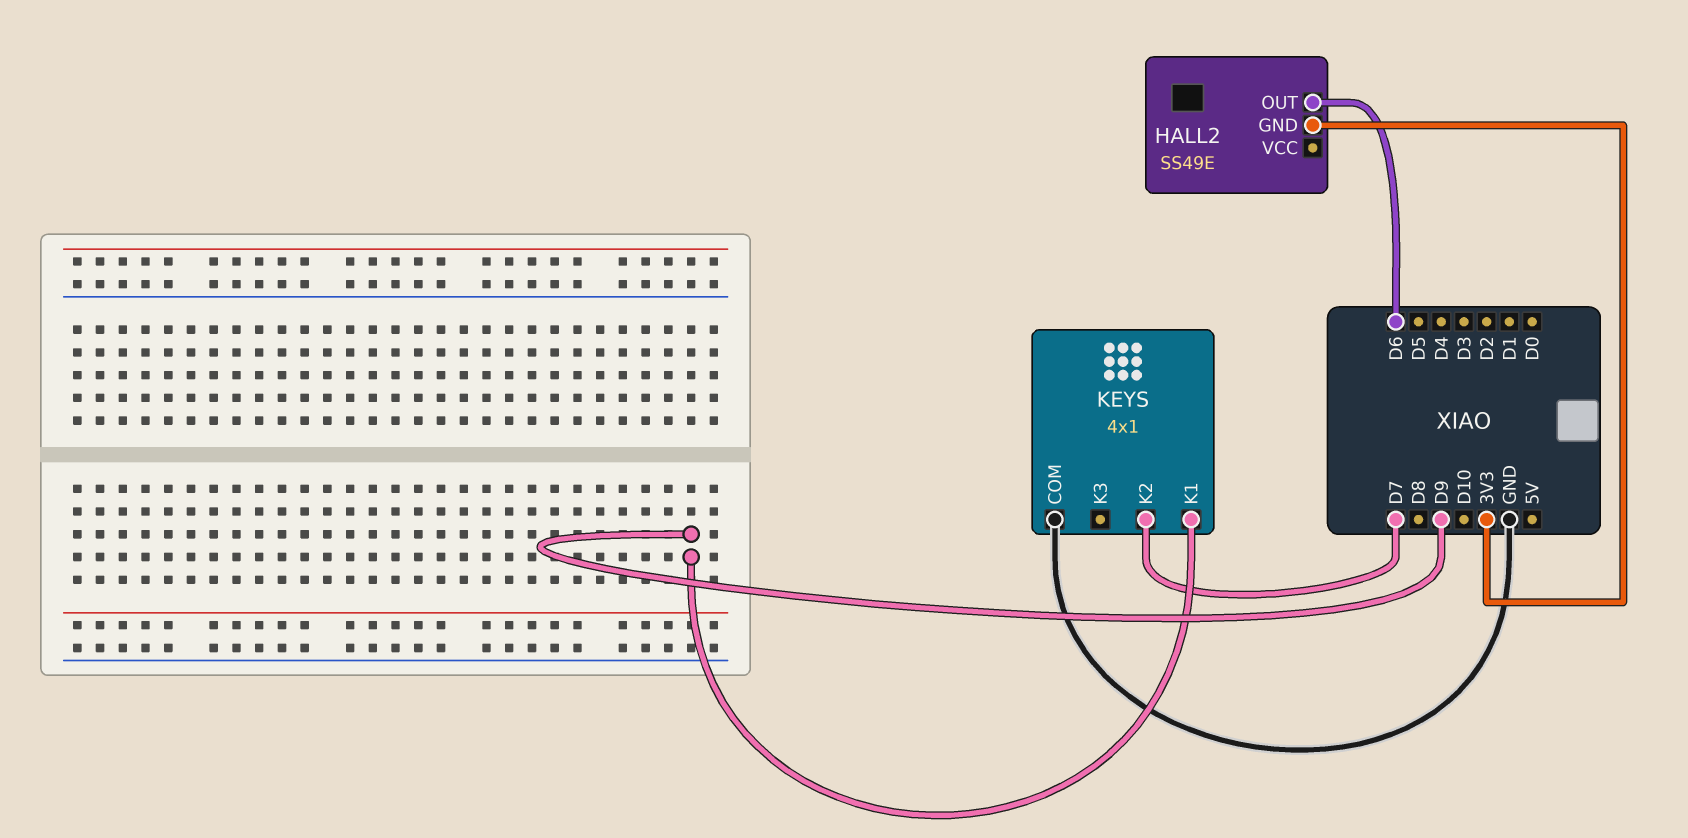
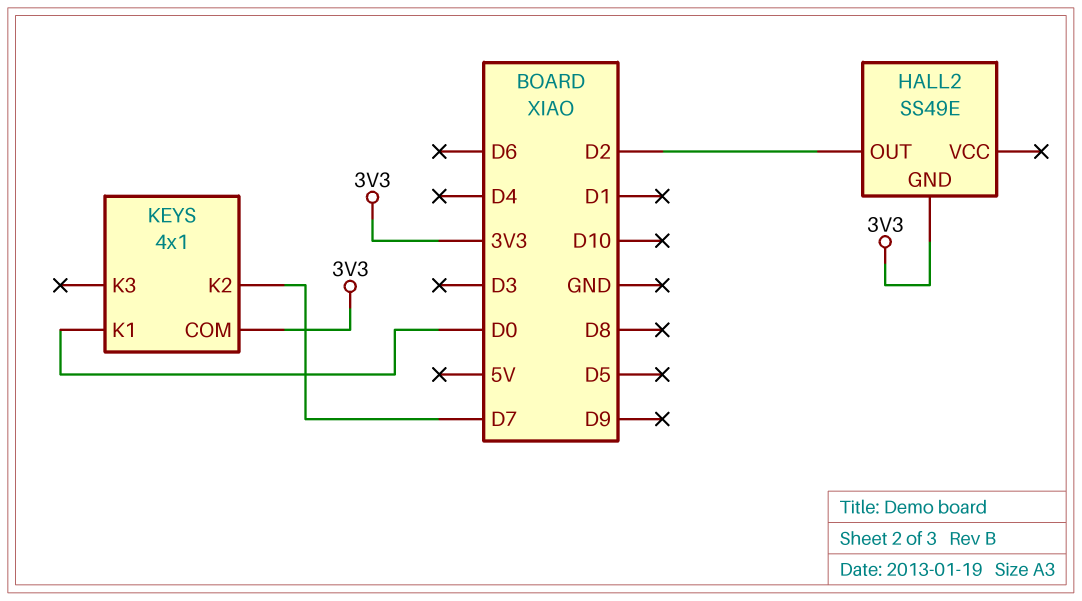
HALL2 pin OUT: D6 -> D2
KEYS pin COM: GND -> 3V3
KEYS pin K1: D9 -> D0

